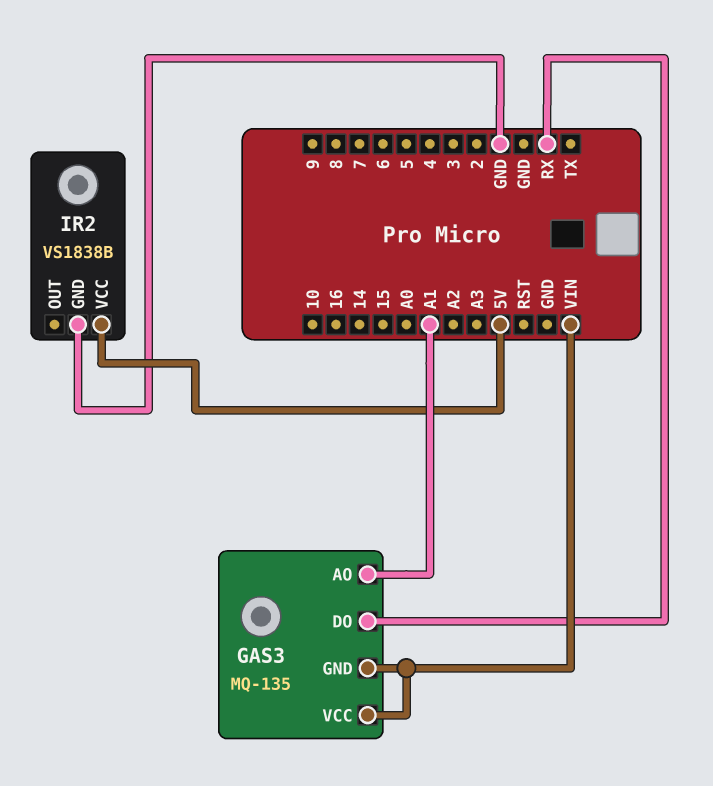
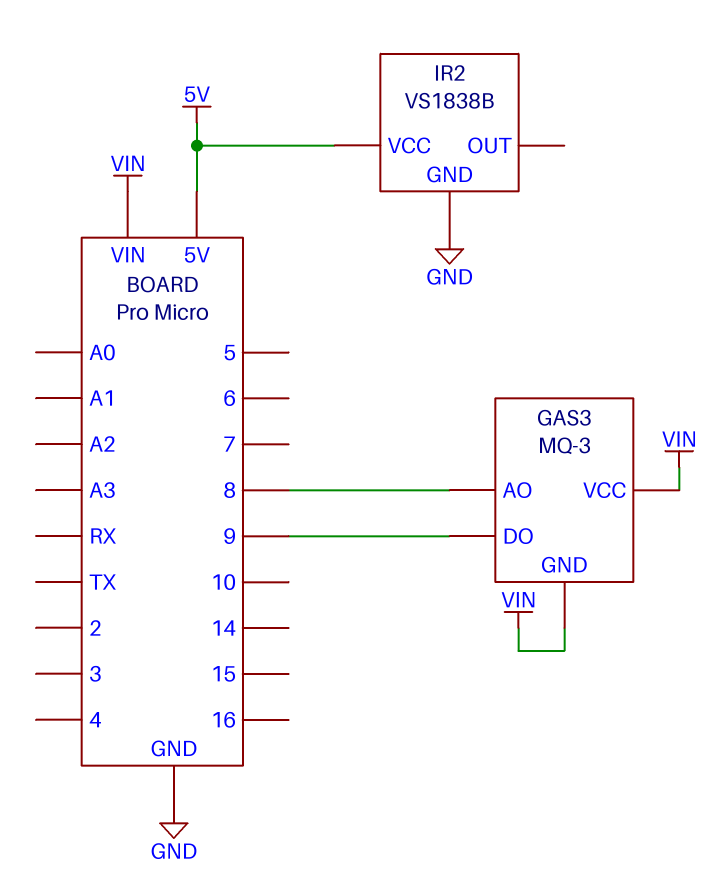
GAS3: MQ-135 -> MQ-3
GAS3 pin AO: A1 -> 8
GAS3 pin DO: RX -> 9

